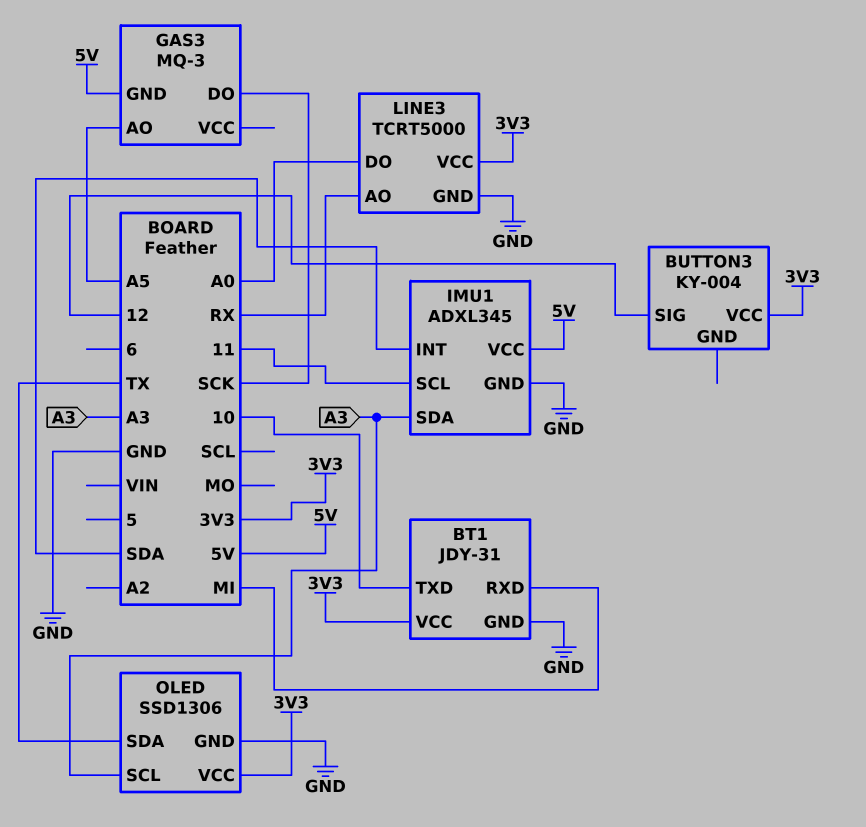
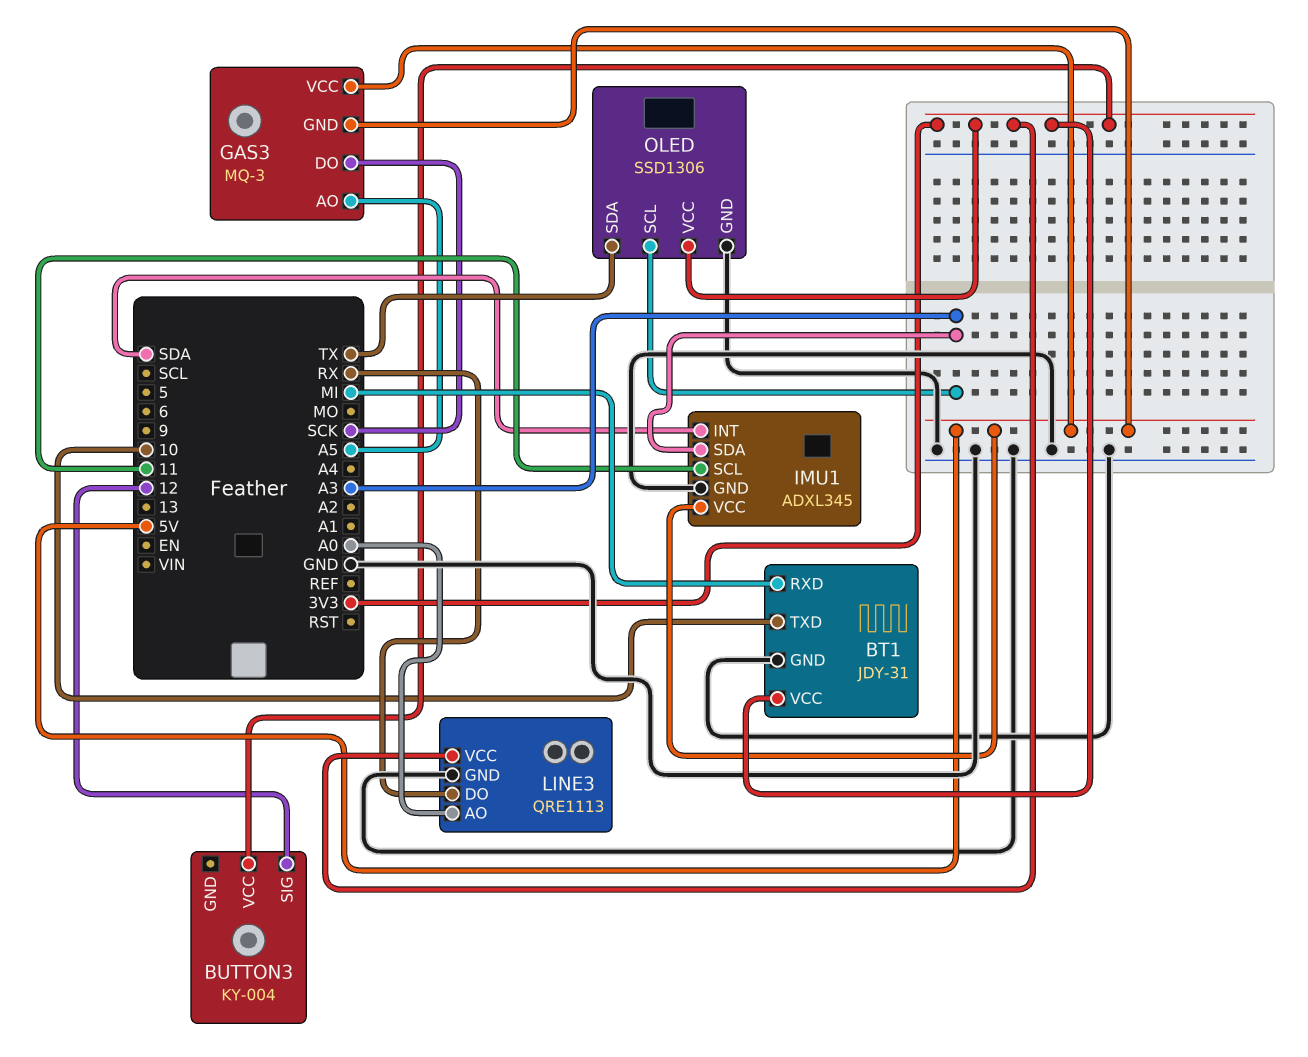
GAS3 pin VCC: none -> 5V
LINE3: TCRT5000 -> QRE1113
LINE3 pin AO: RX -> A0
LINE3 pin DO: A0 -> RX

